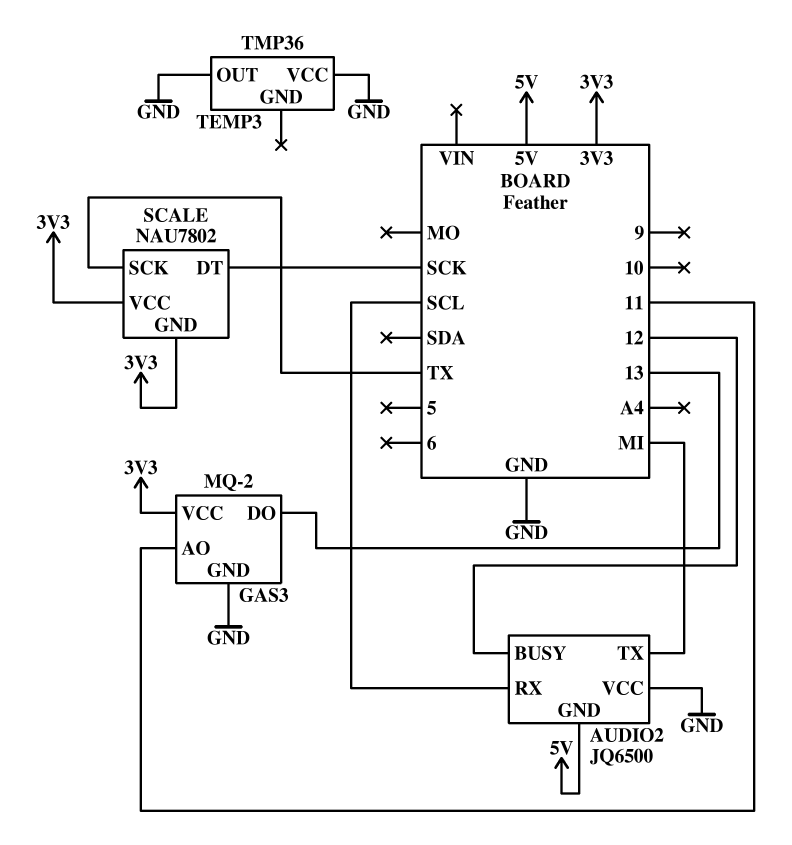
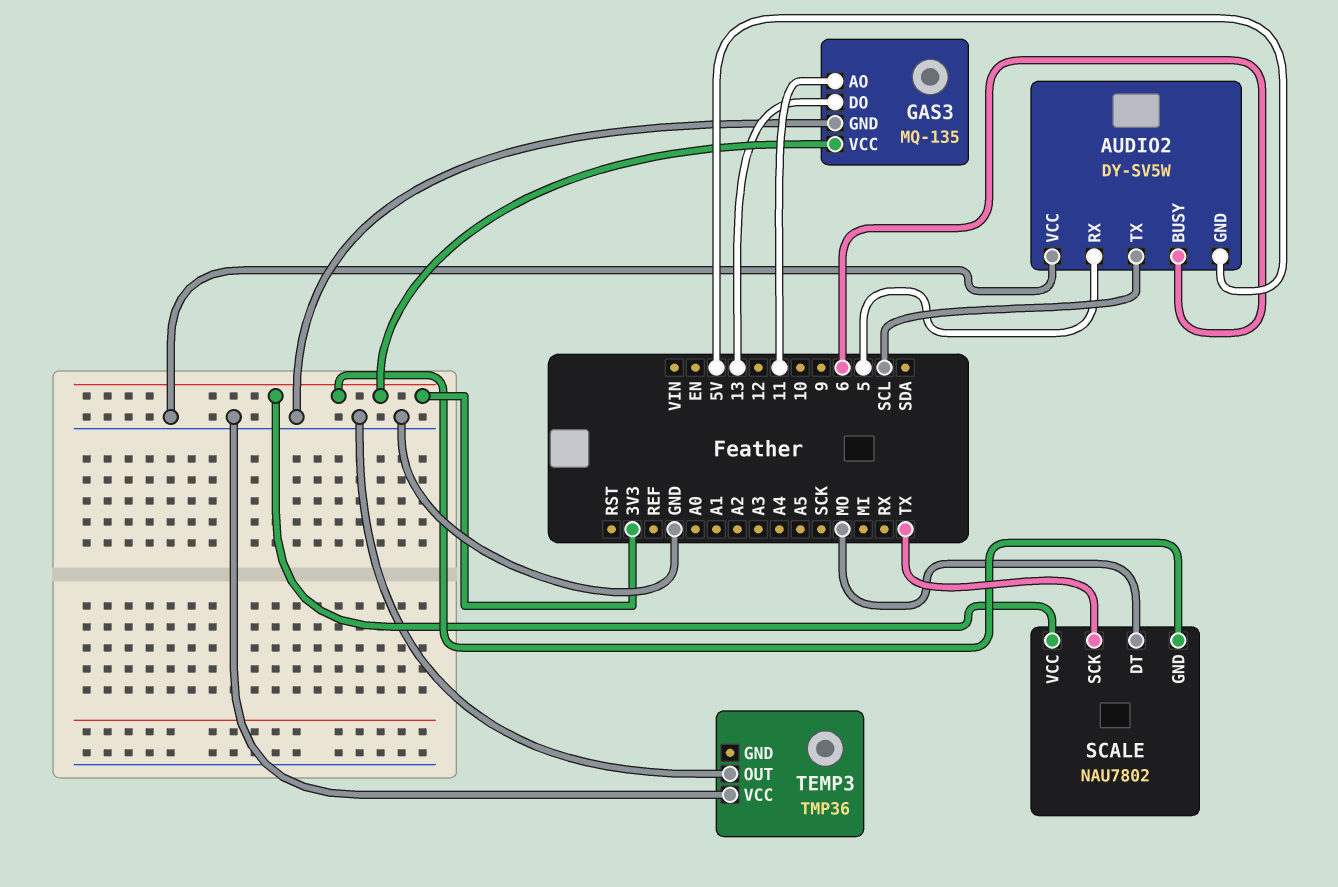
AUDIO2: JQ6500 -> DY-SV5W
AUDIO2 pin BUSY: 12 -> 6
AUDIO2 pin RX: SCL -> 5
AUDIO2 pin TX: MI -> SCL
GAS3: MQ-2 -> MQ-135
SCALE pin DT: SCK -> MO

